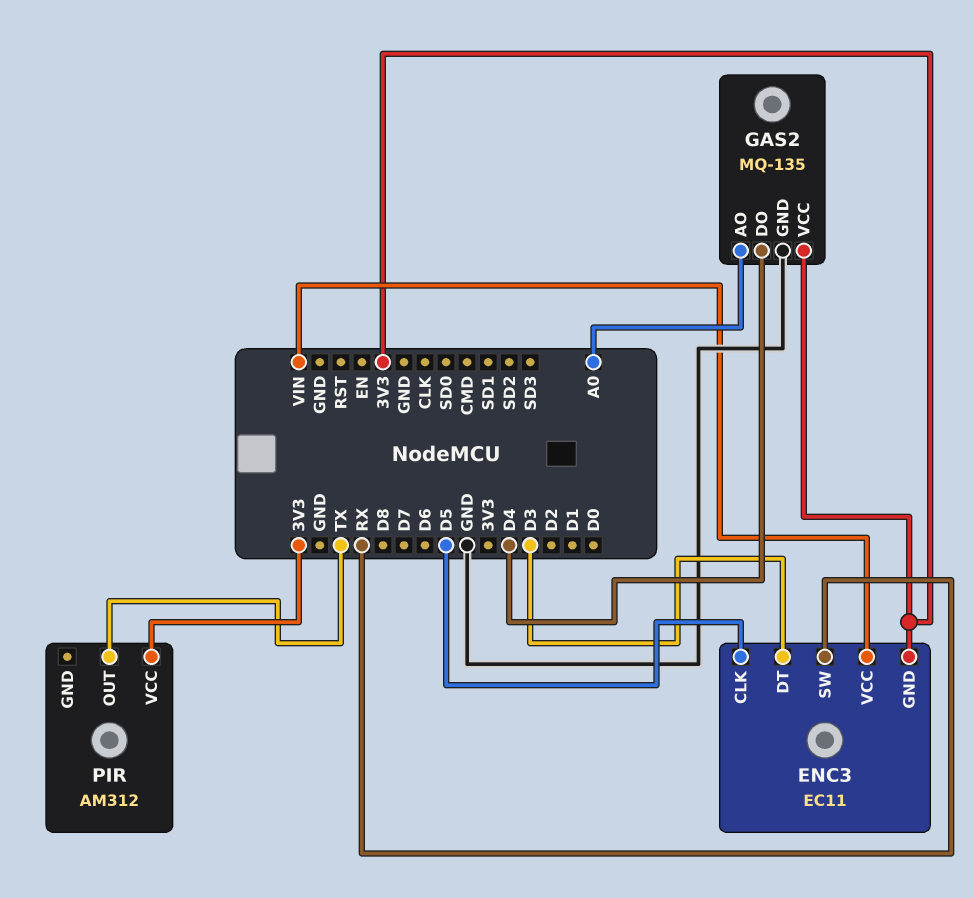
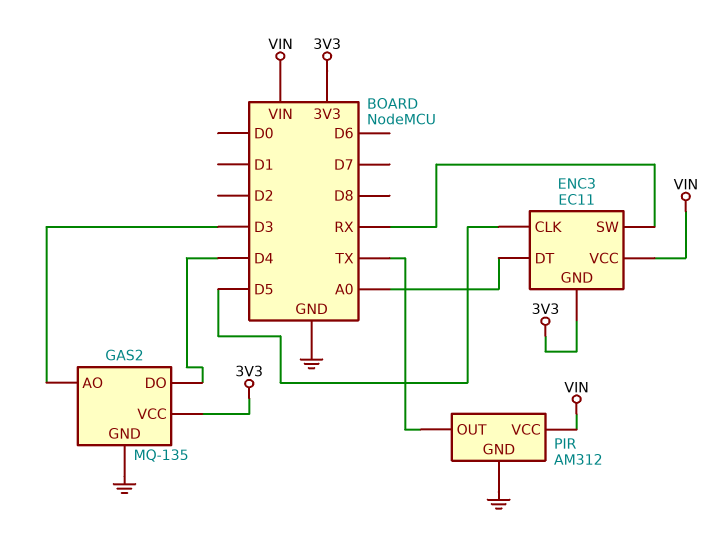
ENC3 pin DT: D3 -> A0
GAS2 pin AO: A0 -> D3
PIR pin GND: none -> GND
PIR pin VCC: 3V3 -> VIN

